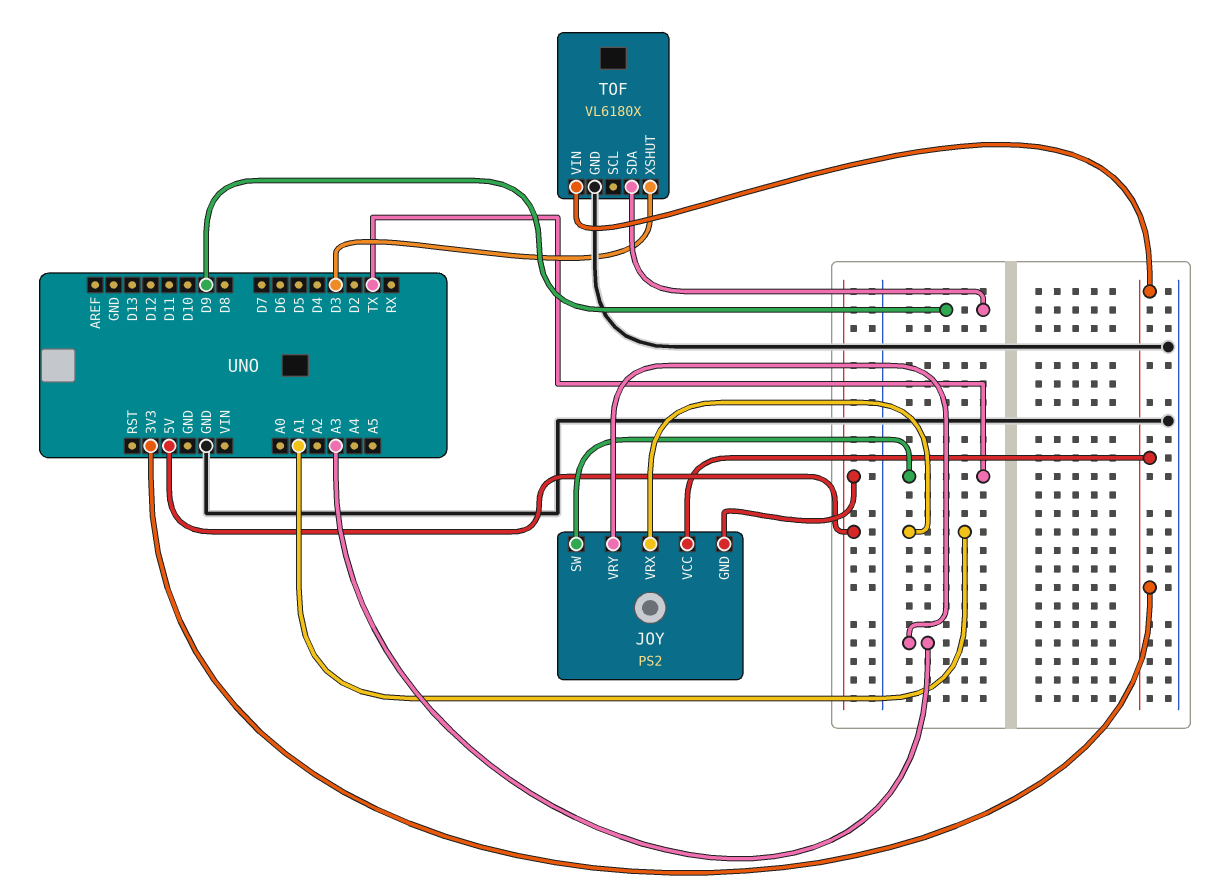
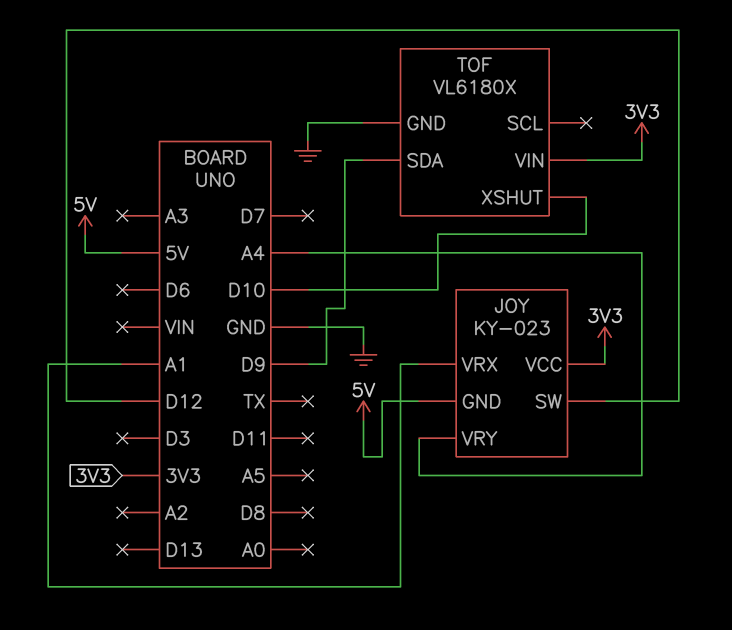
JOY: PS2 -> KY-023
JOY pin SW: TX -> D12
JOY pin VRY: A3 -> A4
TOF pin XSHUT: D3 -> D10

